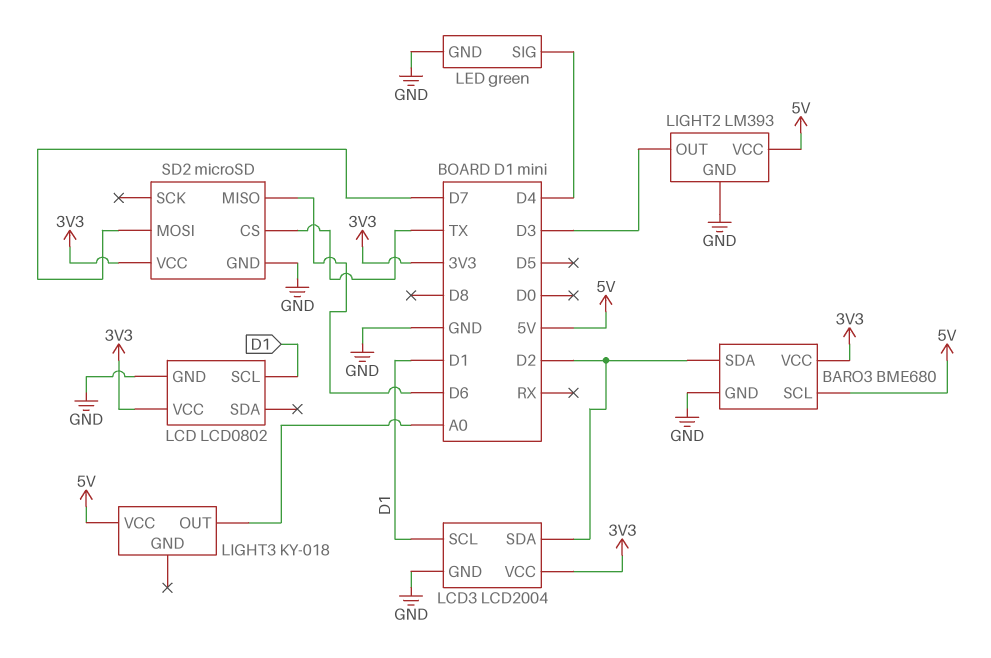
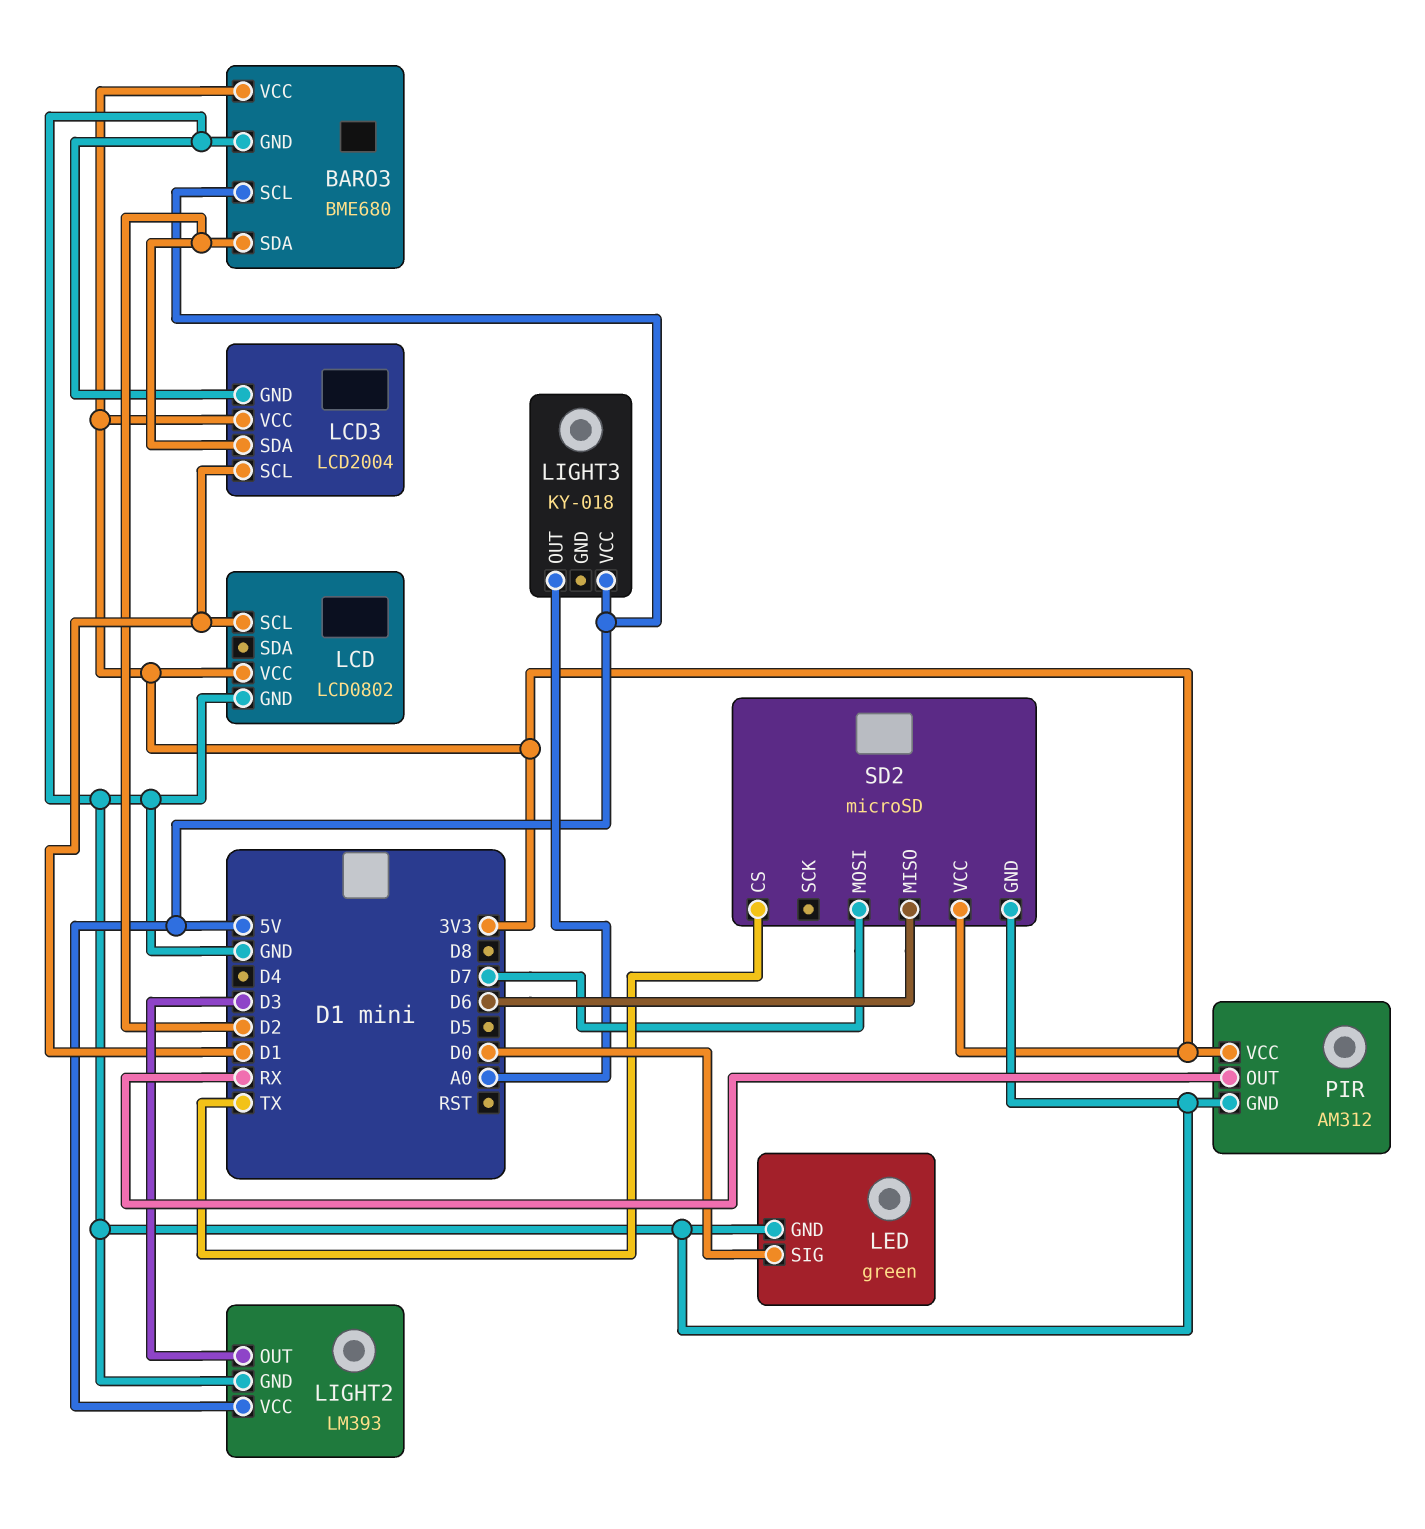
LED pin SIG: D4 -> D0
PIR: none -> AM312
PIR pin GND: none -> GND
PIR pin OUT: none -> RX
PIR pin VCC: none -> 3V3

